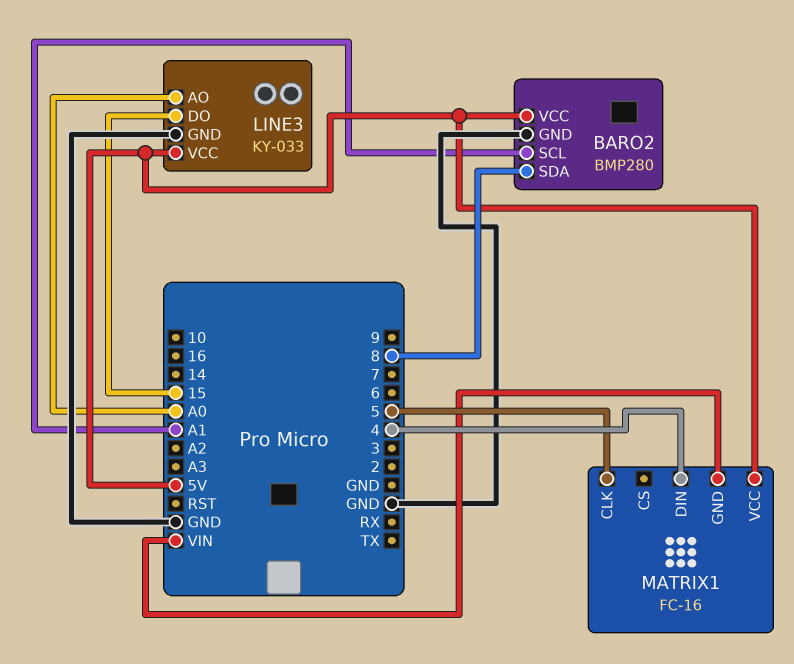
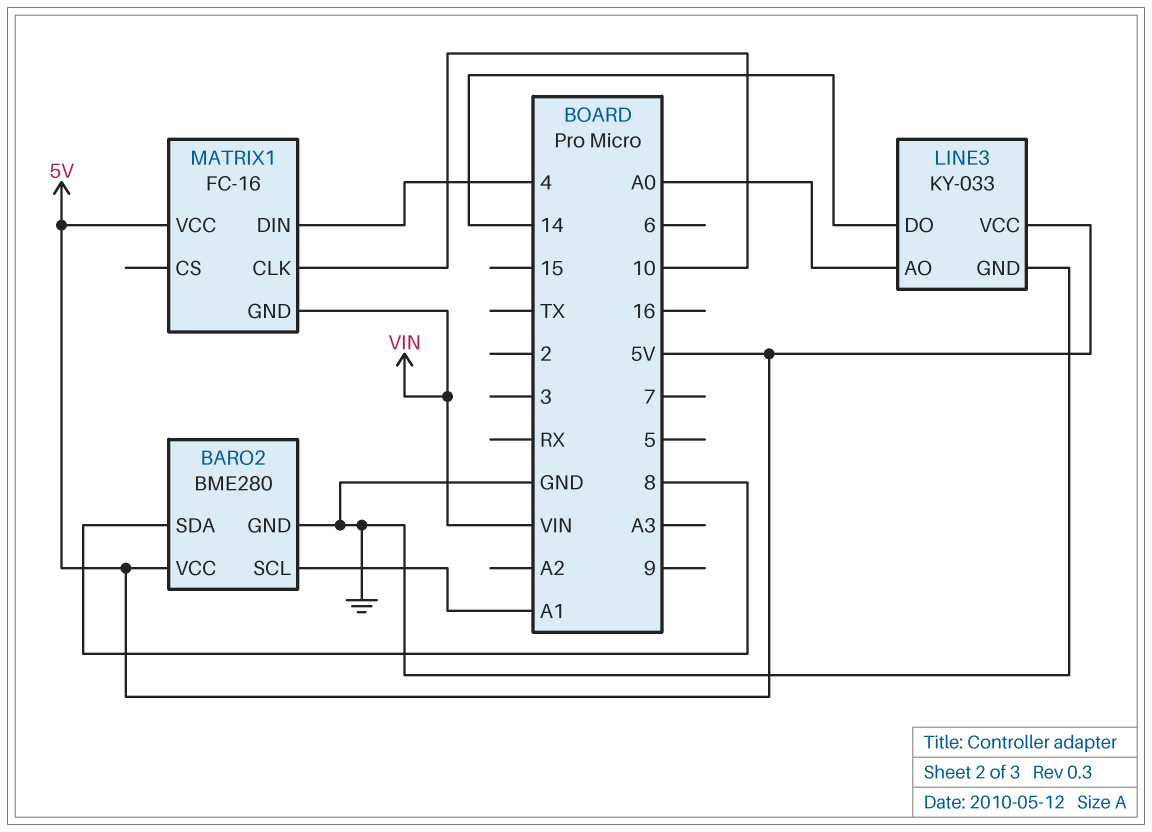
BARO2: BMP280 -> BME280
LINE3 pin DO: 15 -> 14
MATRIX1 pin CLK: 5 -> 10

